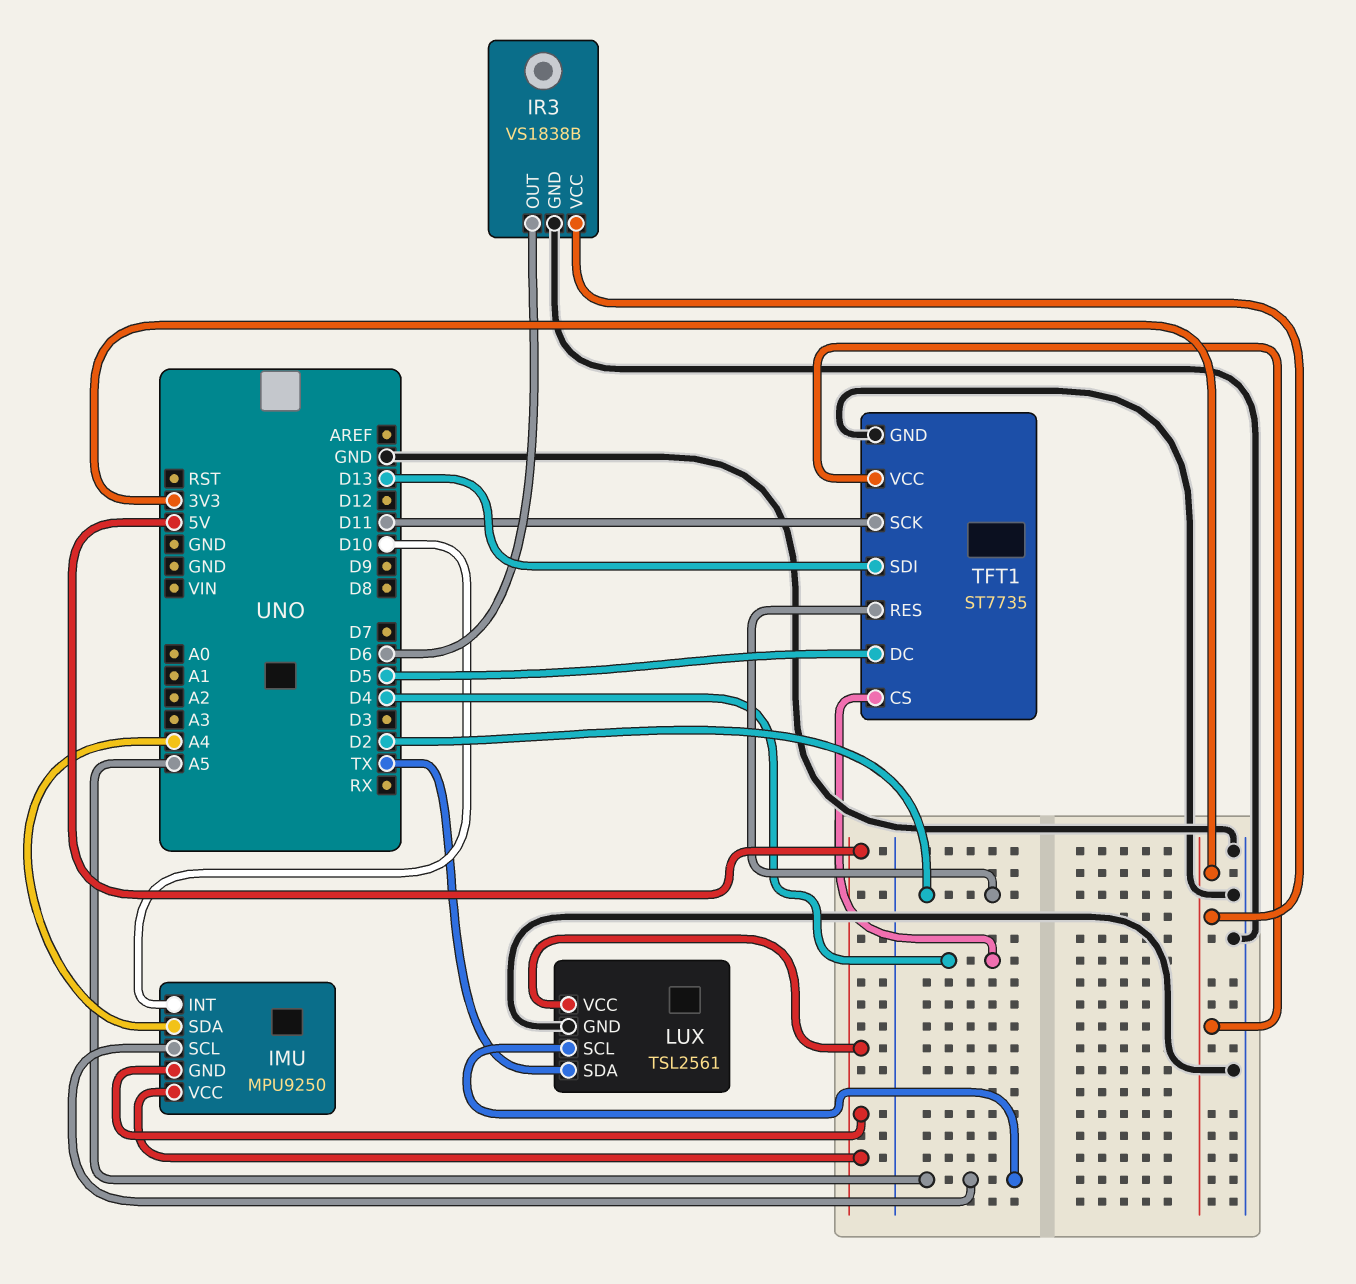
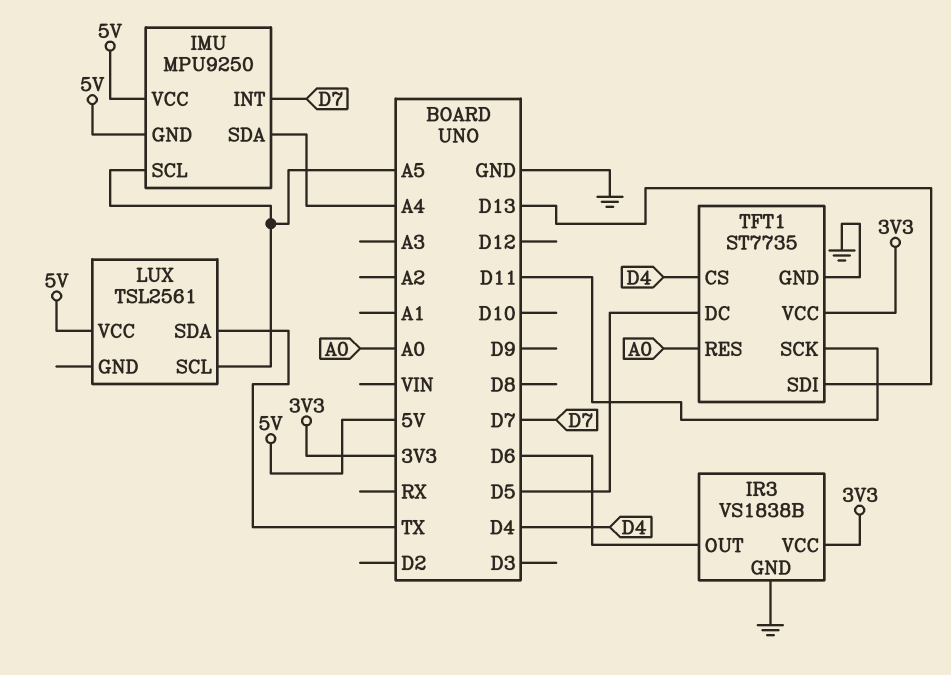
IMU pin INT: D10 -> D7
LUX pin GND: GND -> none
TFT1 pin RES: D2 -> A0

